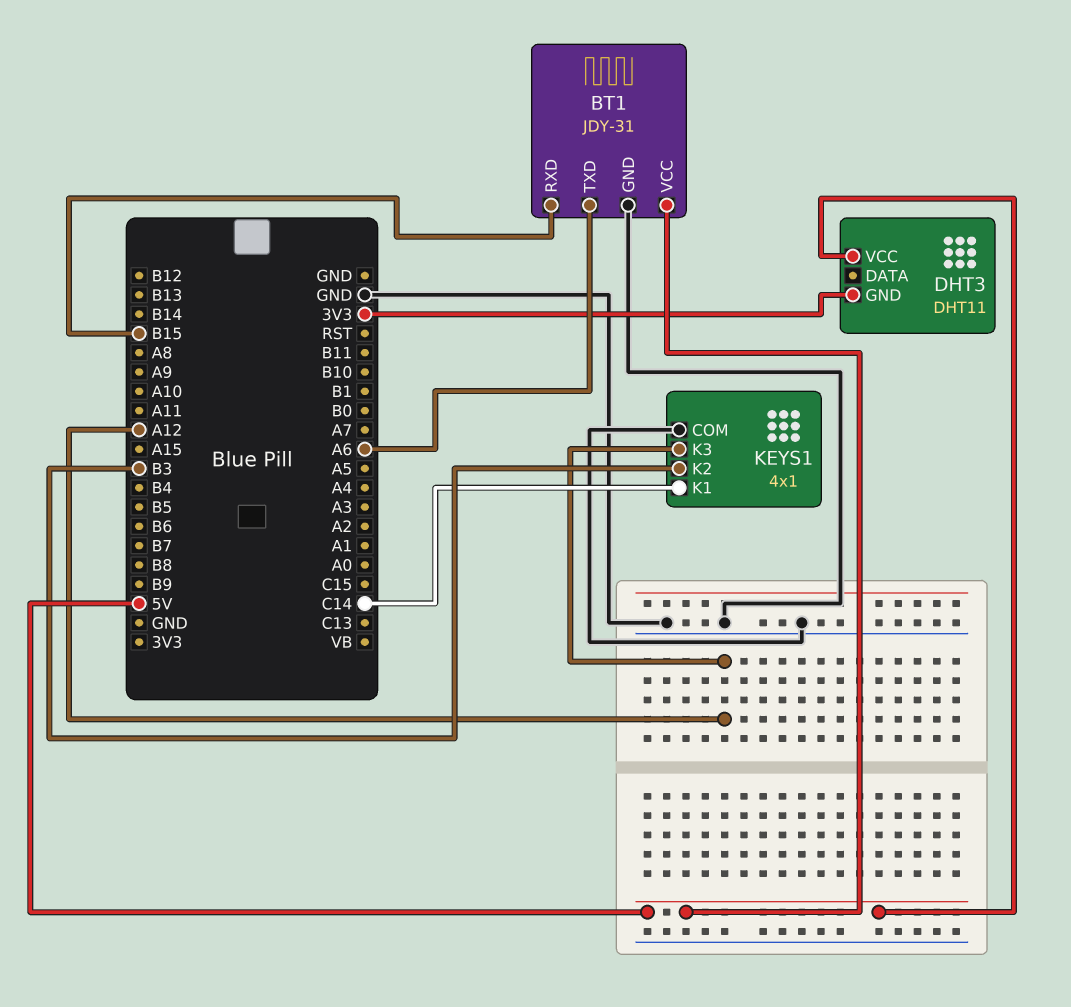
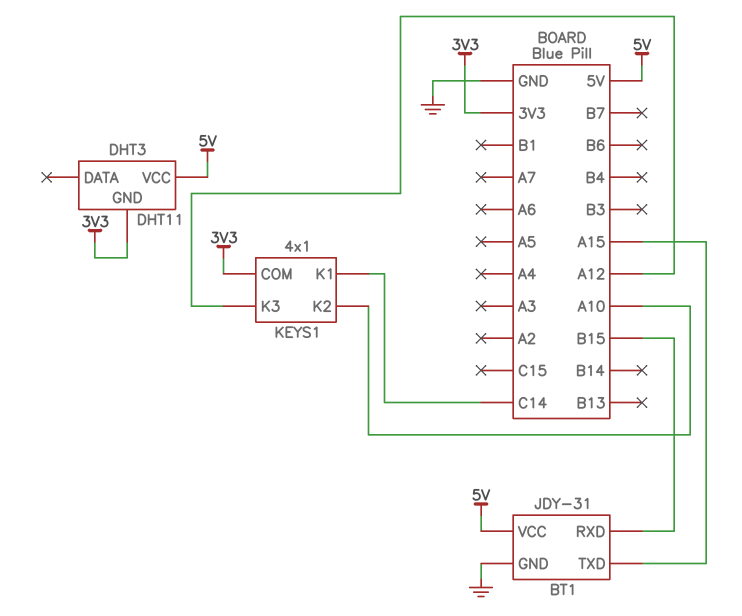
BT1 pin TXD: A6 -> A15
KEYS1 pin COM: GND -> 3V3
KEYS1 pin K2: B3 -> A10

